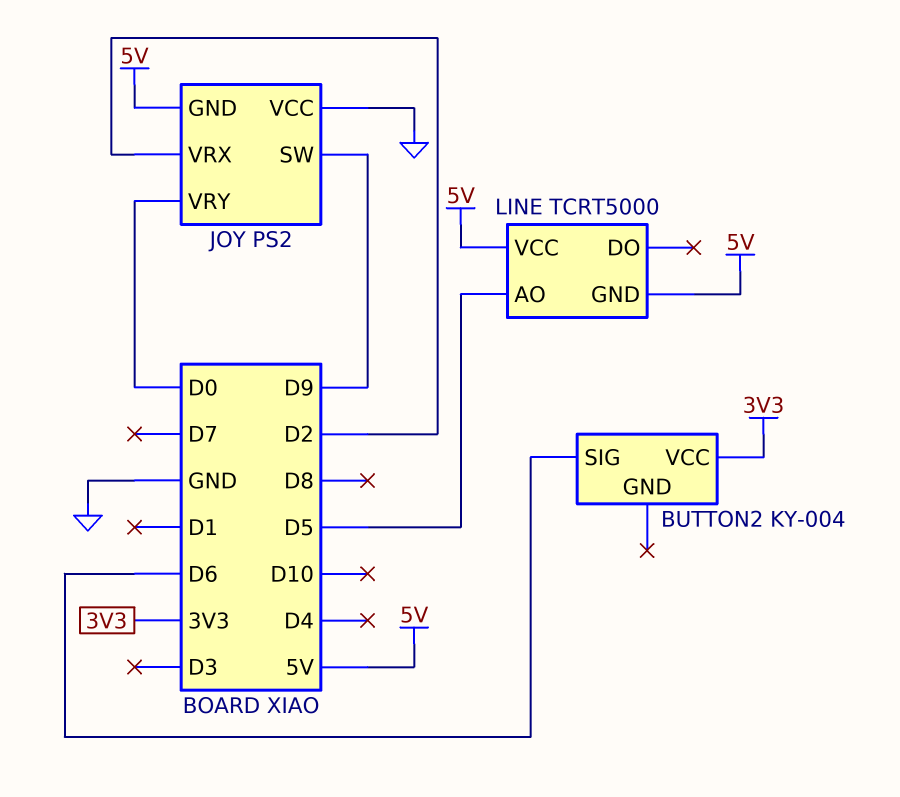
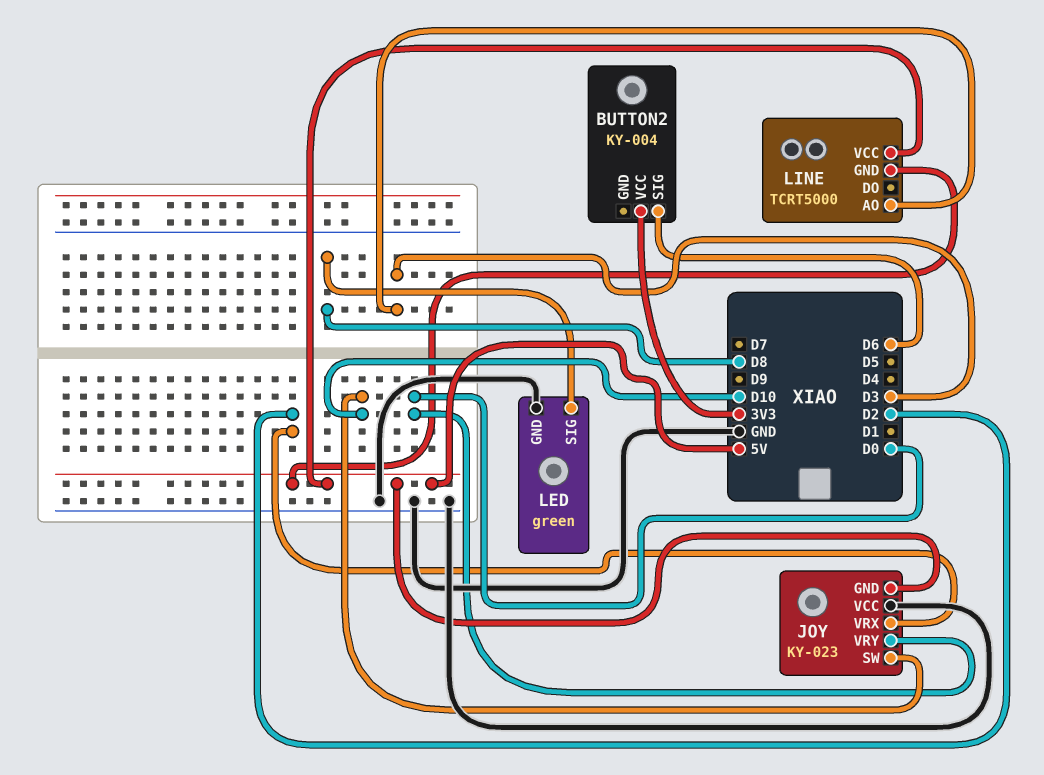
JOY: PS2 -> KY-023
JOY pin SW: D9 -> D10
LED: none -> green
LED pin GND: none -> GND
LED pin SIG: none -> D8
LINE pin AO: D5 -> D3

